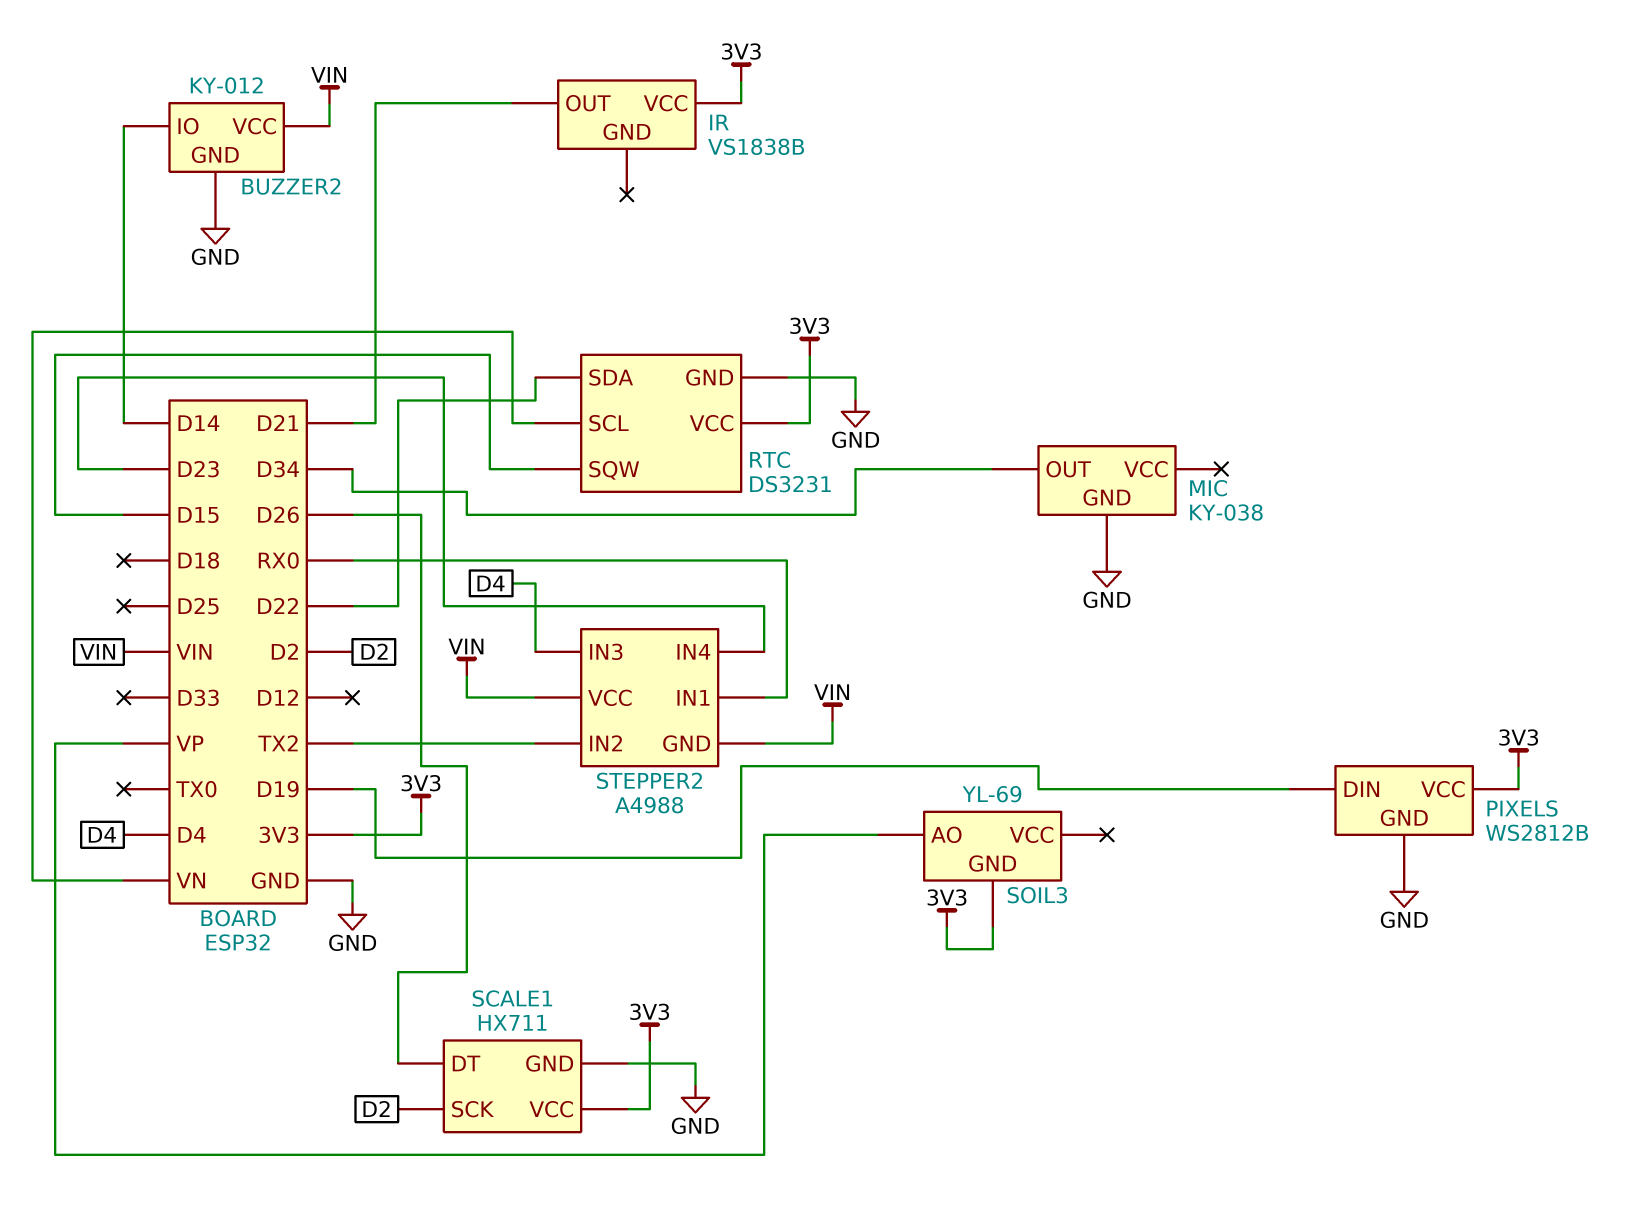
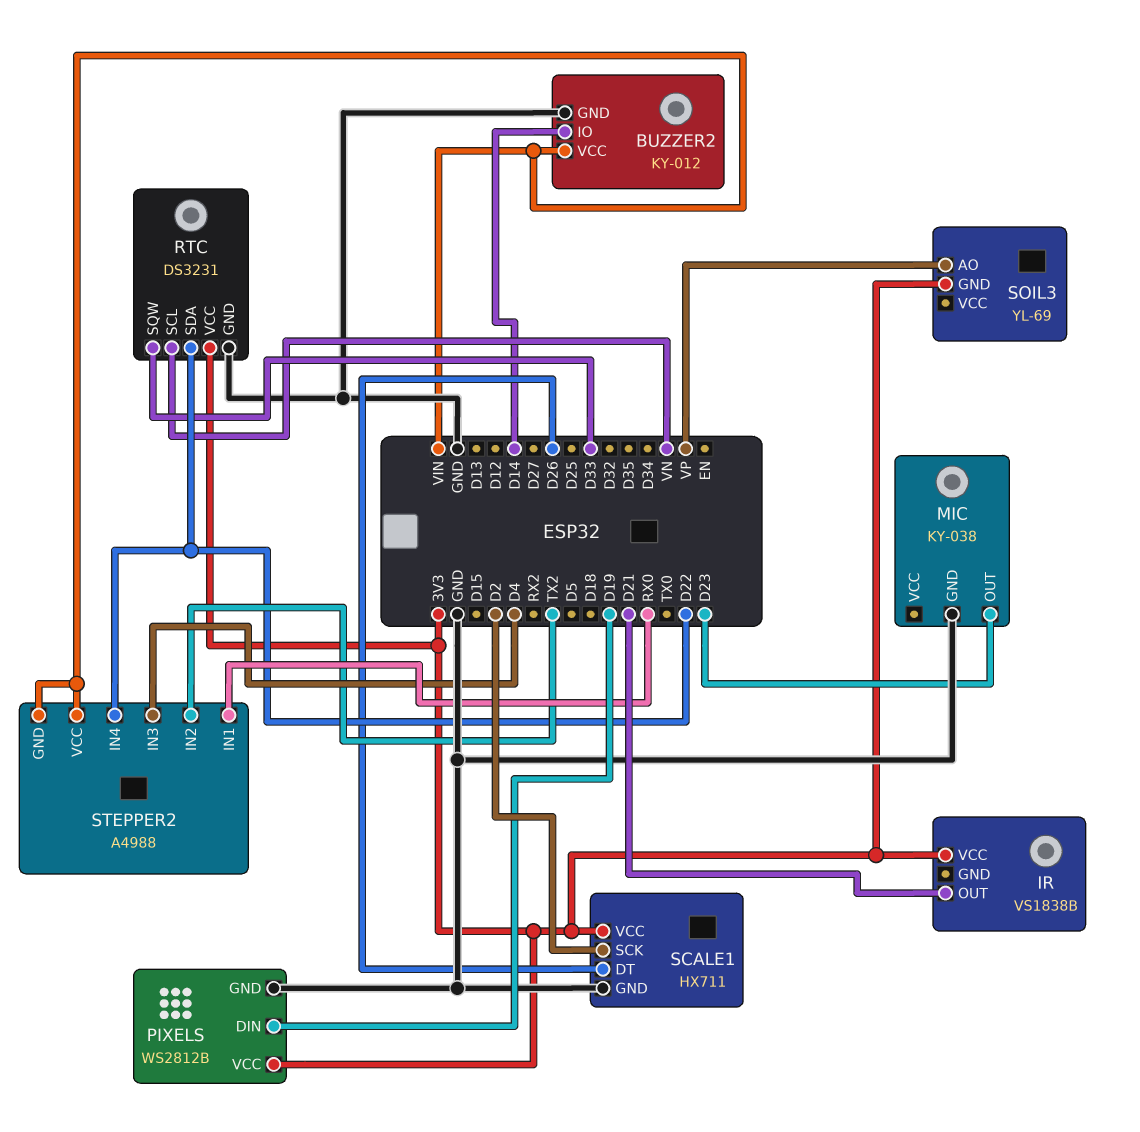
MIC pin OUT: D34 -> D23
RTC pin SQW: D15 -> D33
STEPPER2 pin IN4: D23 -> D22

